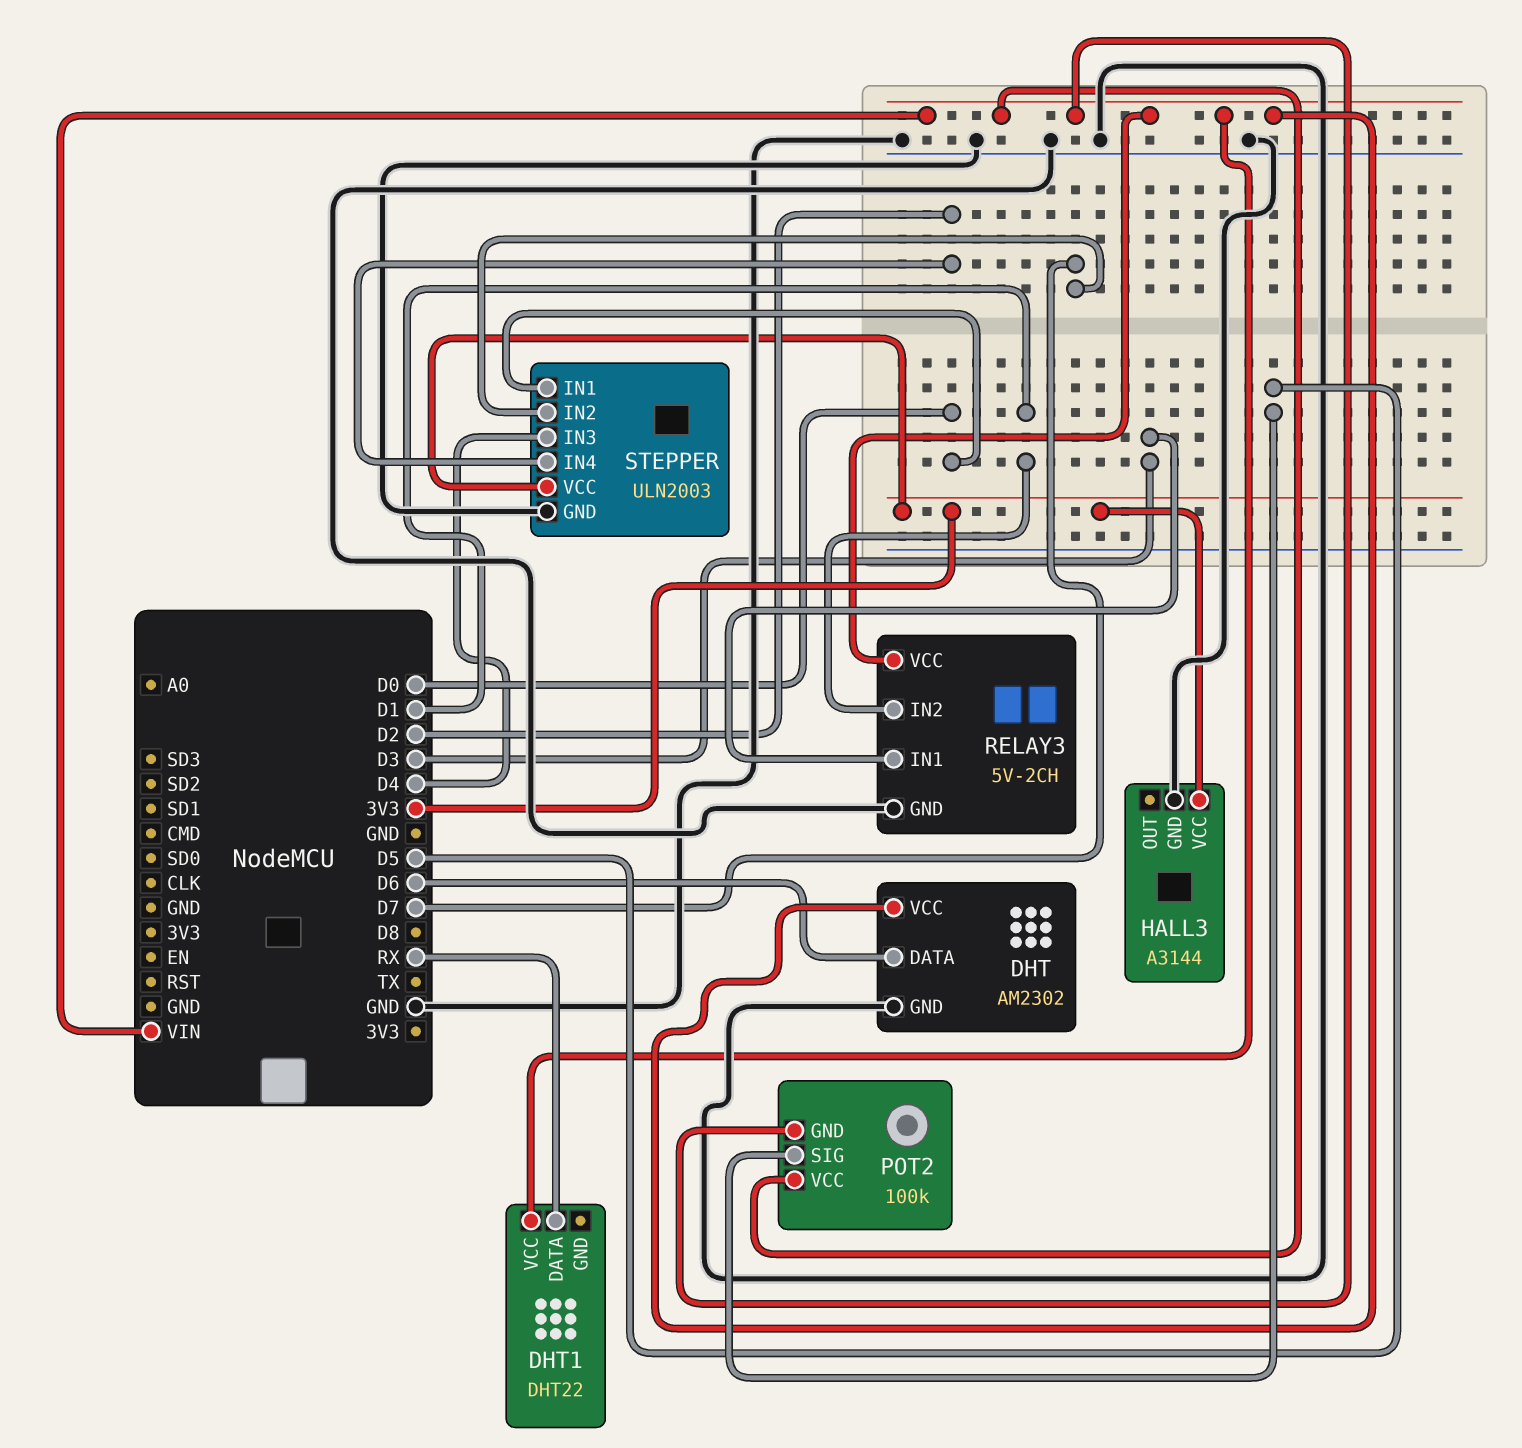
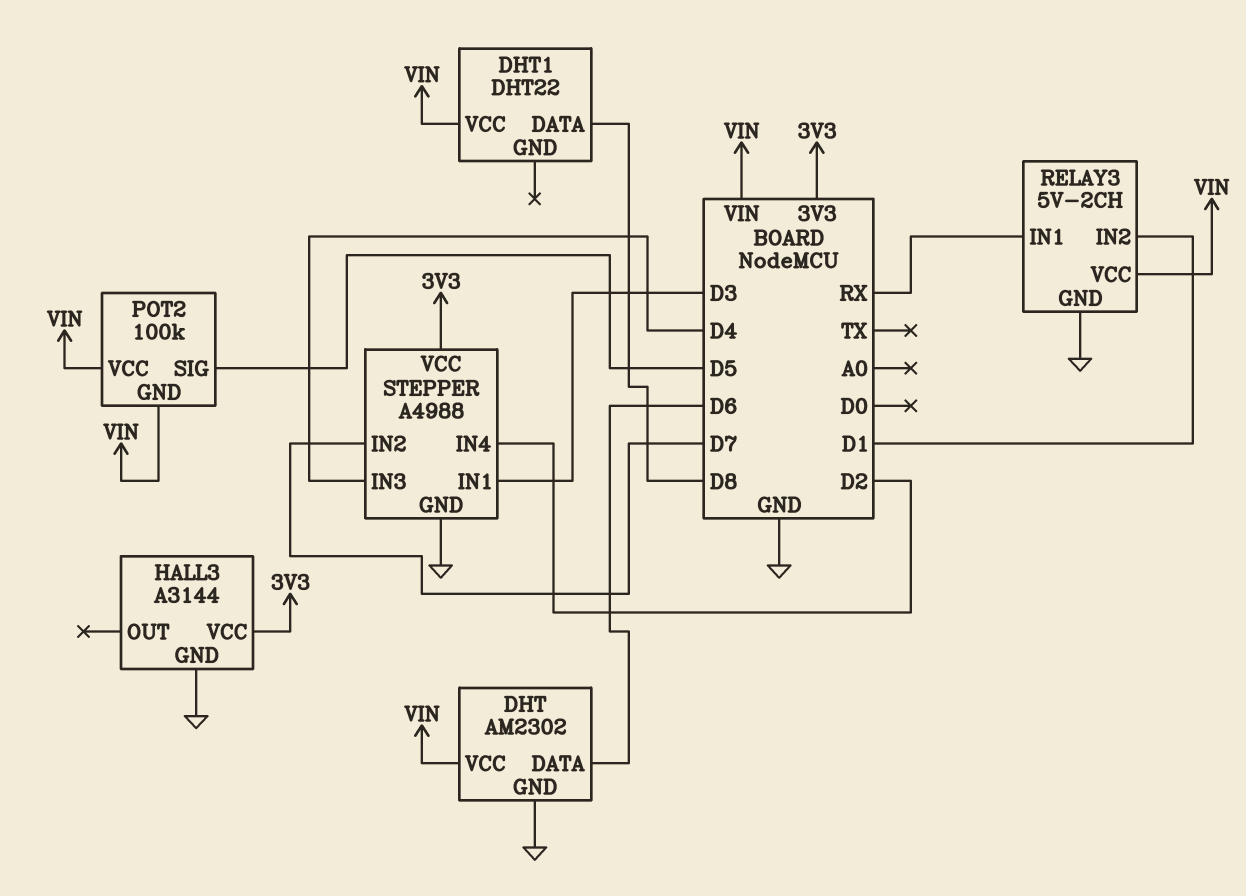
DHT1 pin DATA: RX -> D8
RELAY3 pin IN1: D3 -> RX
STEPPER: ULN2003 -> A4988
STEPPER pin IN1: D0 -> D3

